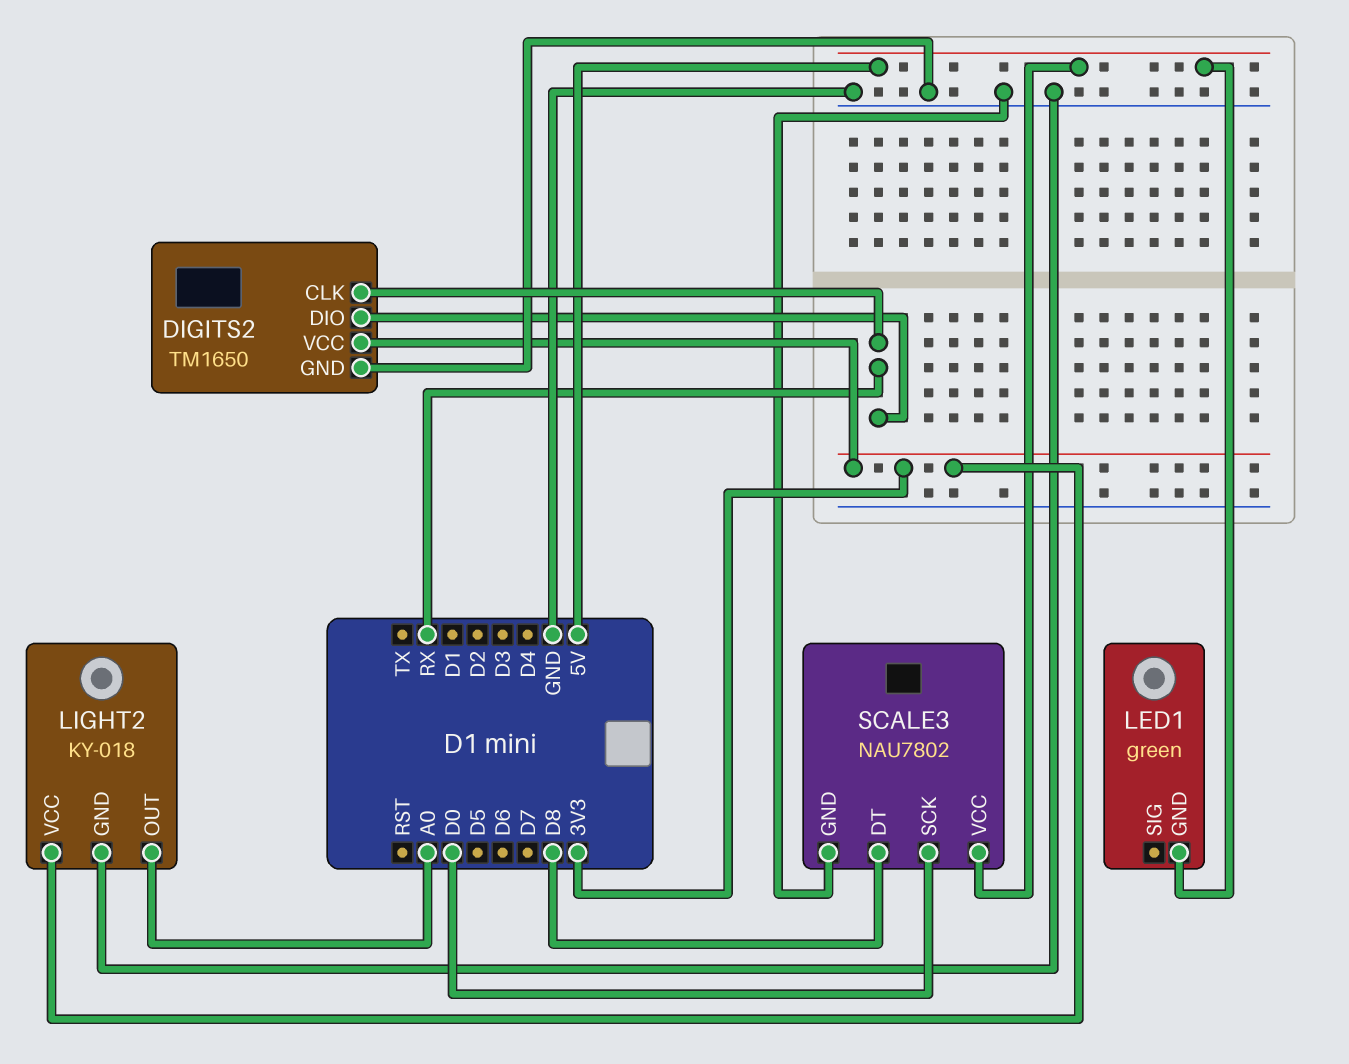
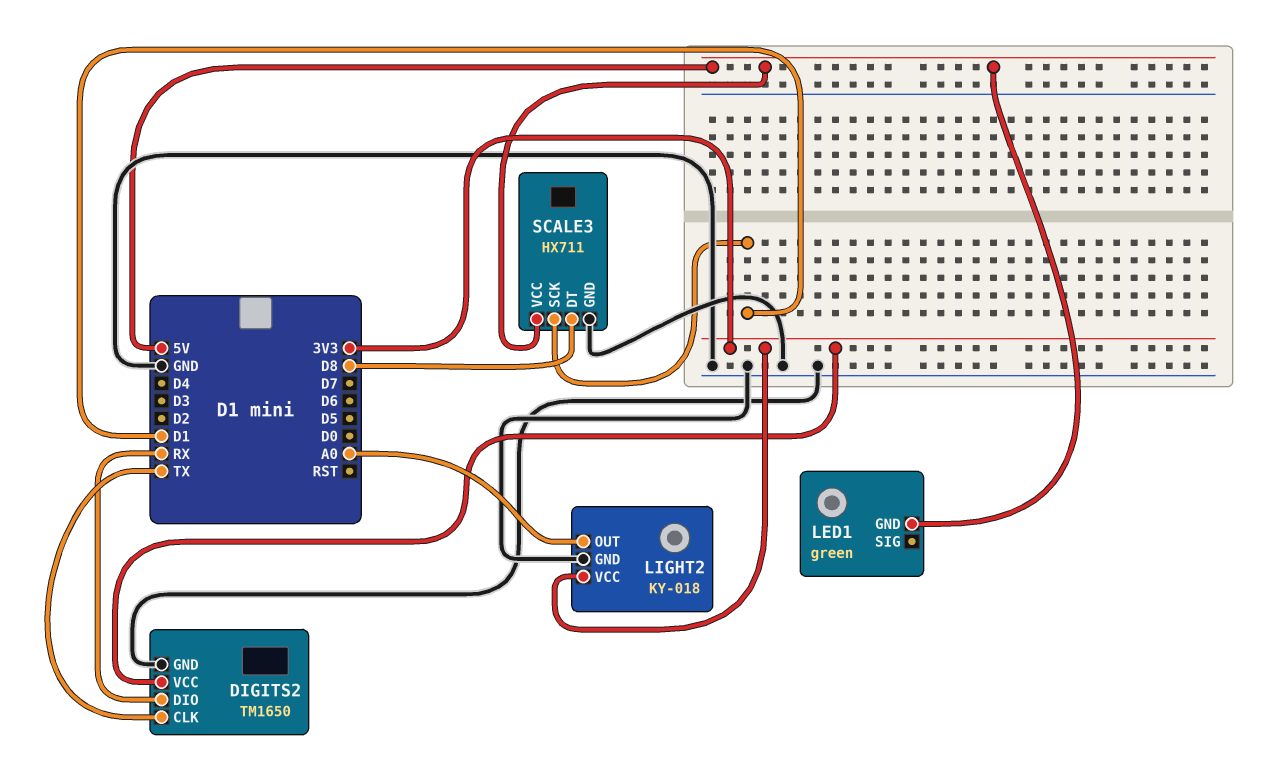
DIGITS2 pin CLK: RX -> TX
SCALE3: NAU7802 -> HX711
SCALE3 pin SCK: D0 -> D1

